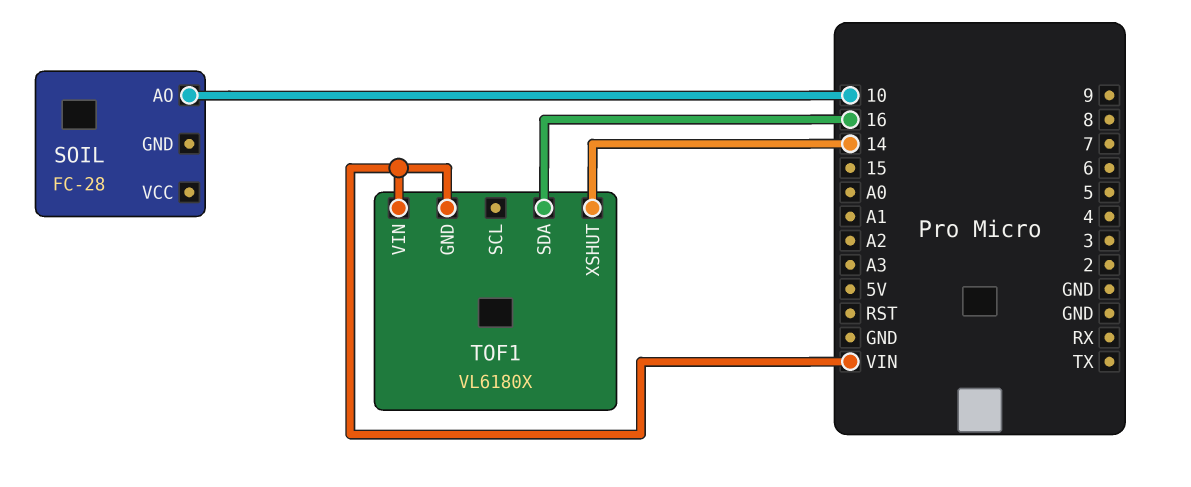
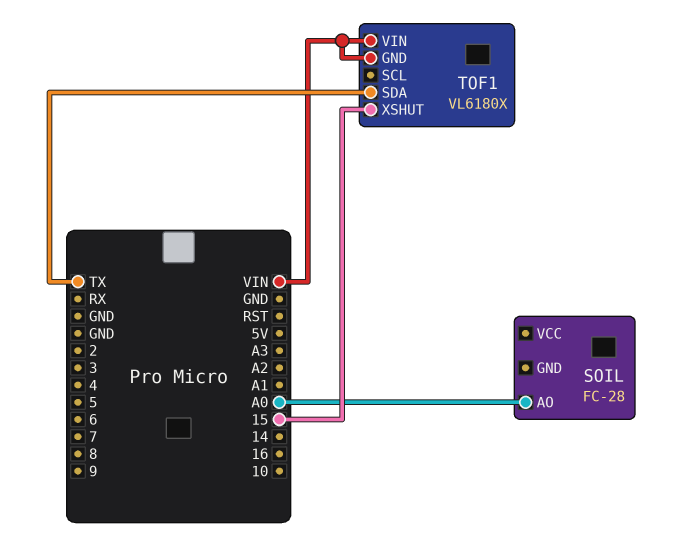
SOIL pin AO: 10 -> A0
TOF1 pin SDA: 16 -> TX
TOF1 pin XSHUT: 14 -> 15

